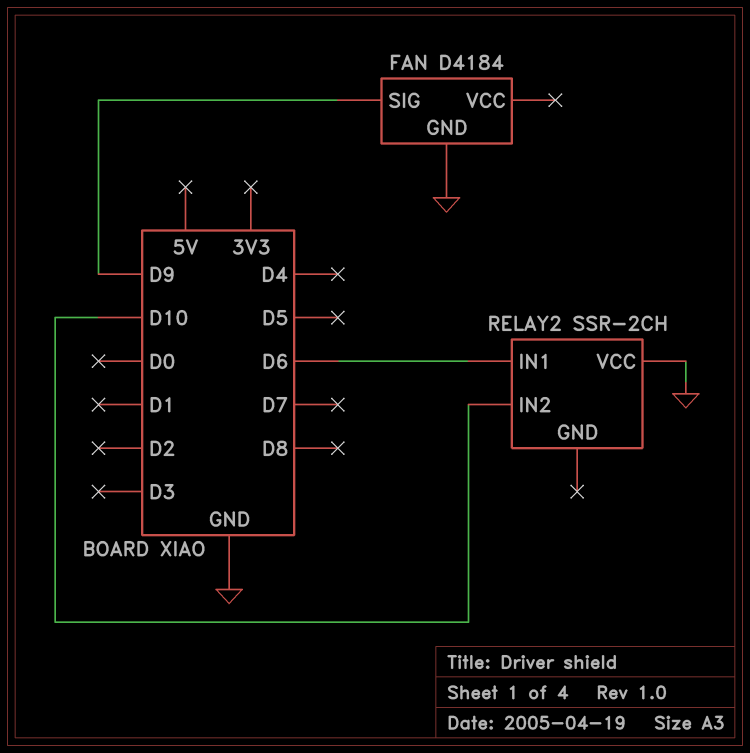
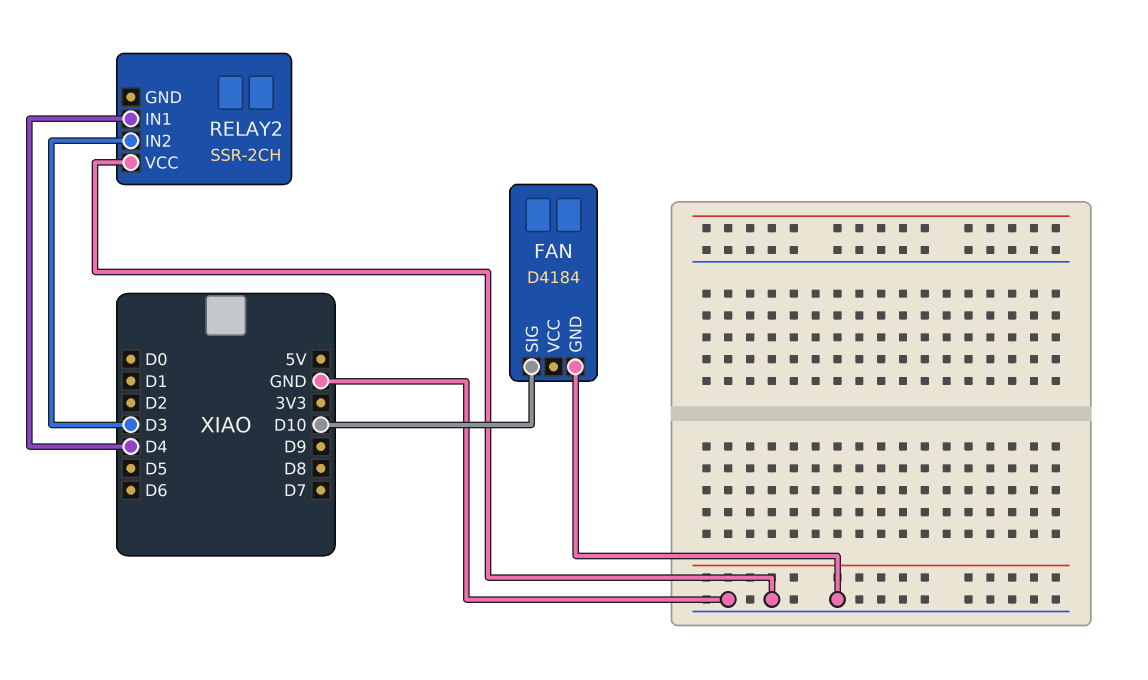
FAN pin SIG: D9 -> D10
RELAY2 pin IN1: D6 -> D4
RELAY2 pin IN2: D10 -> D3

